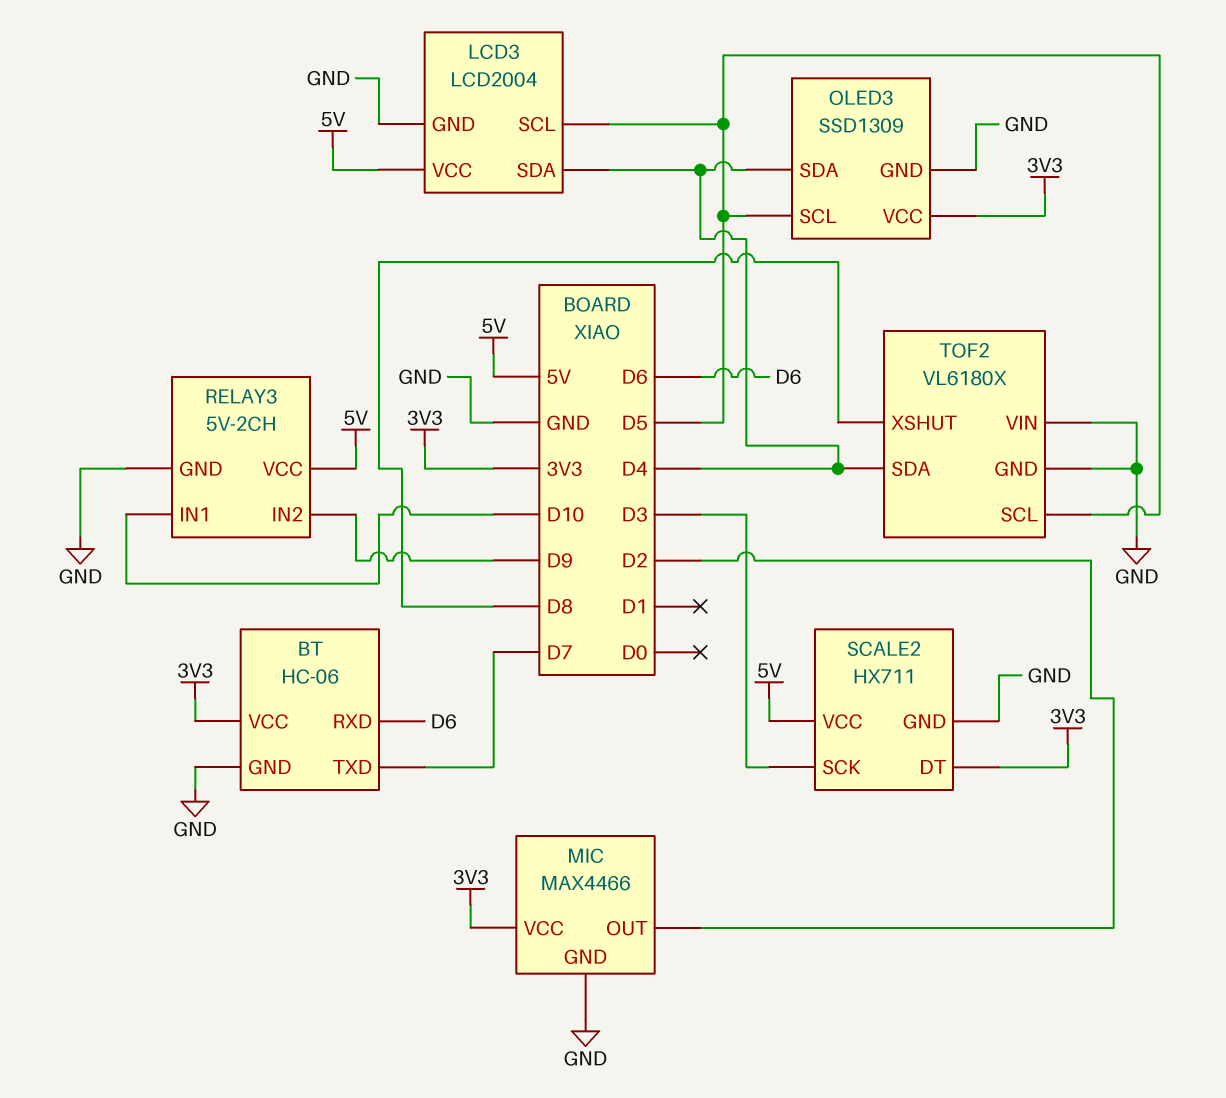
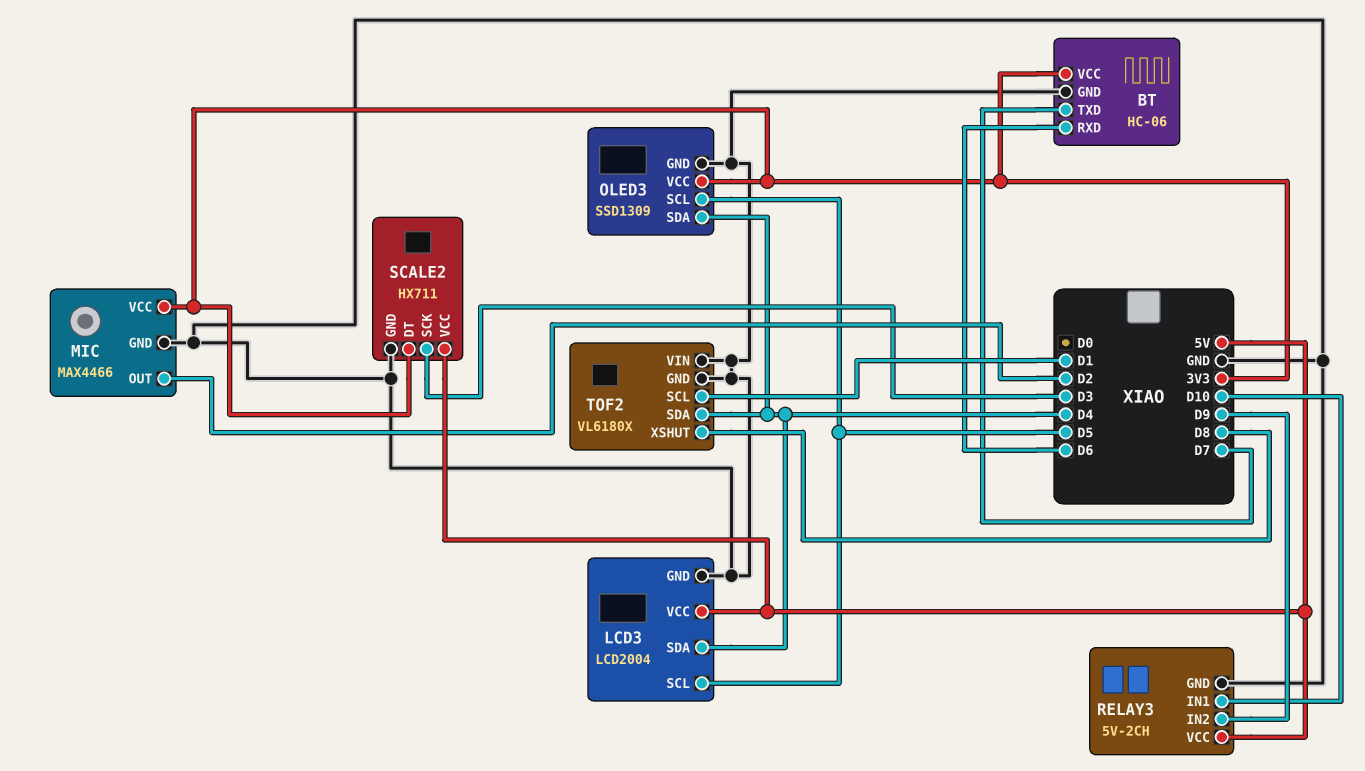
TOF2 pin SCL: D5 -> D1

